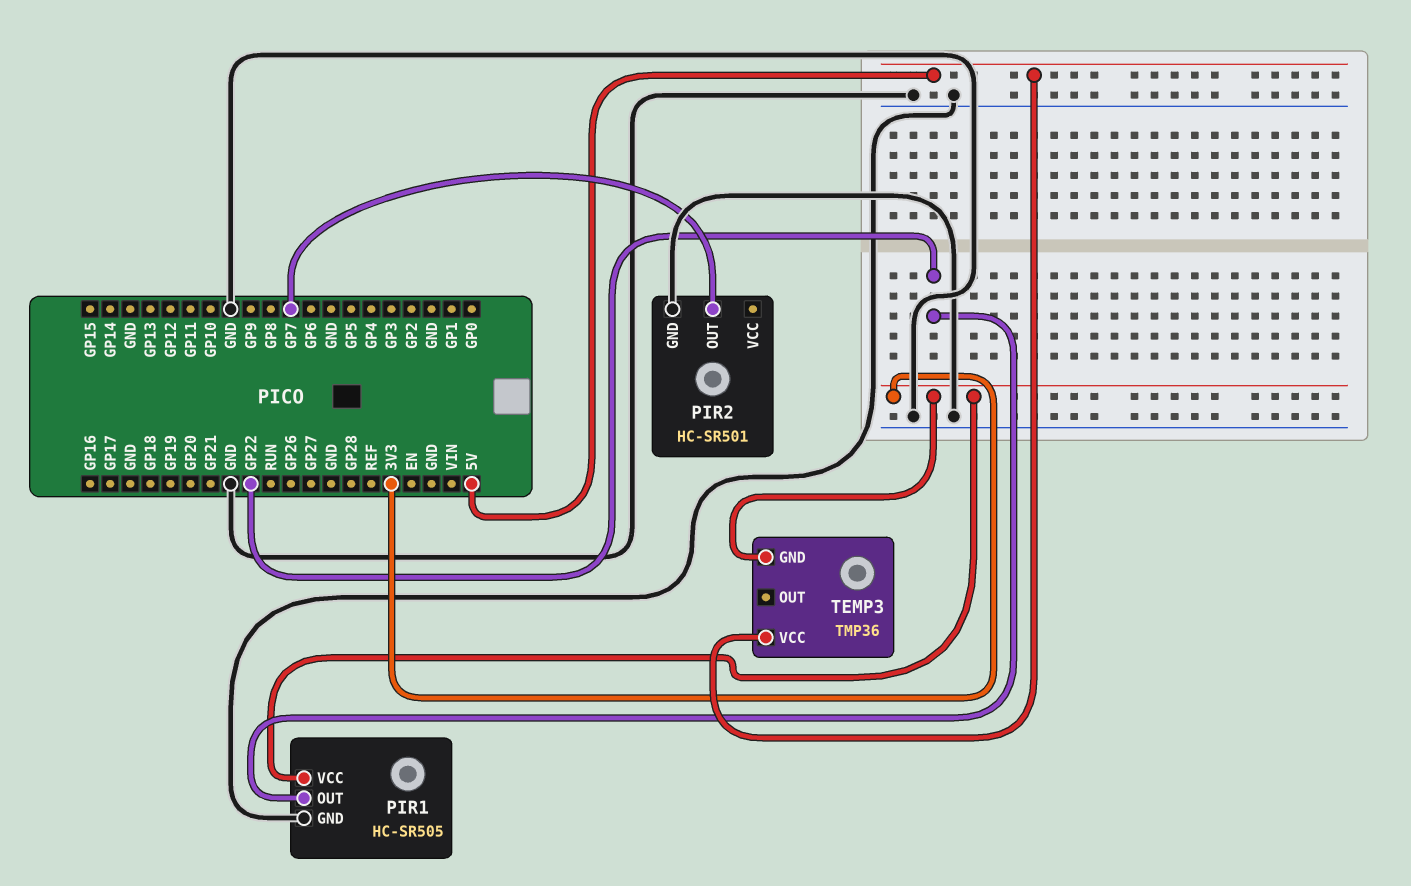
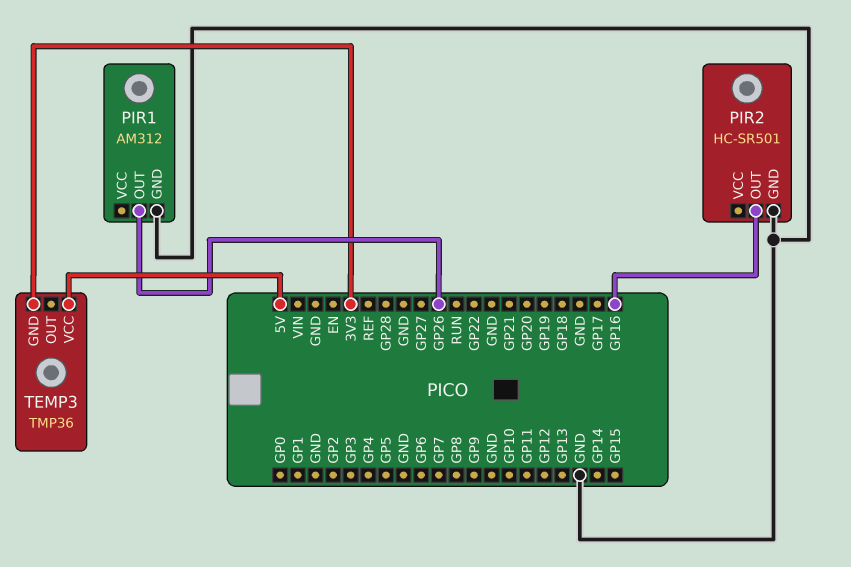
PIR1: HC-SR505 -> AM312
PIR1 pin OUT: GP22 -> GP26
PIR1 pin VCC: 3V3 -> none
PIR2 pin OUT: GP7 -> GP16

